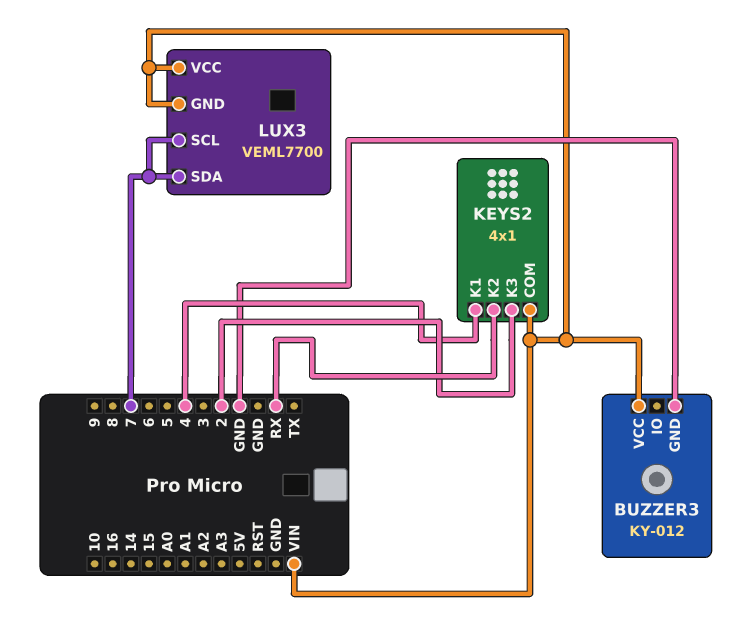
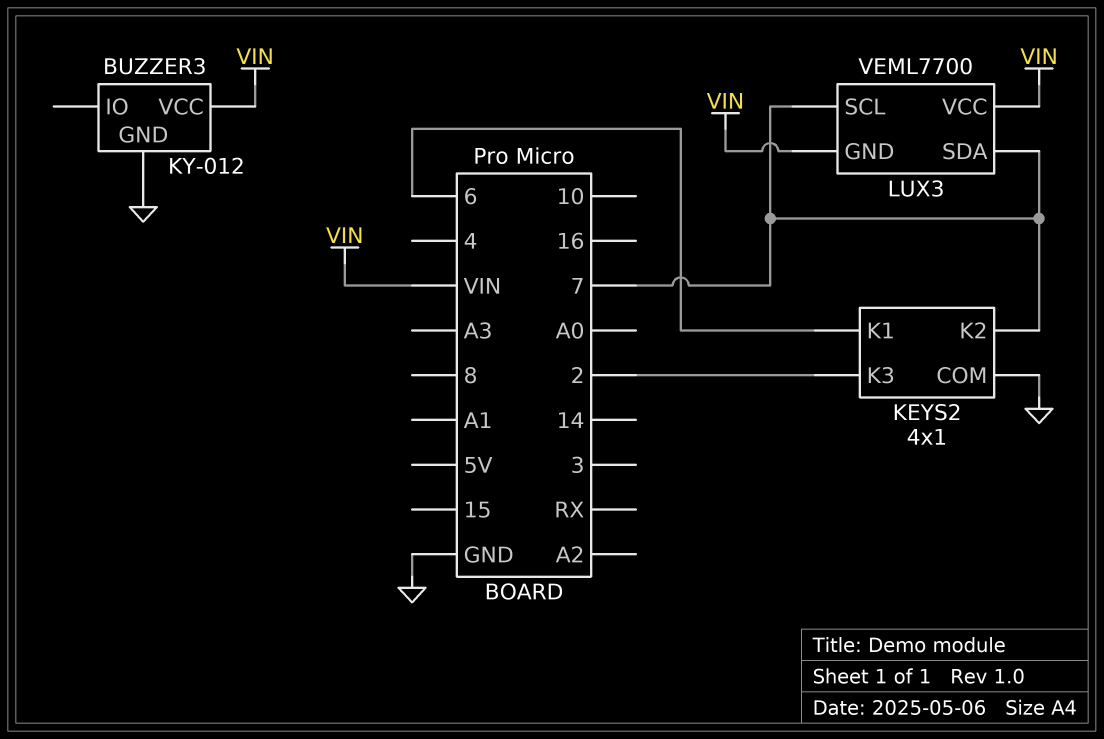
KEYS2 pin COM: VIN -> GND
KEYS2 pin K1: 4 -> 6
KEYS2 pin K2: RX -> 7

